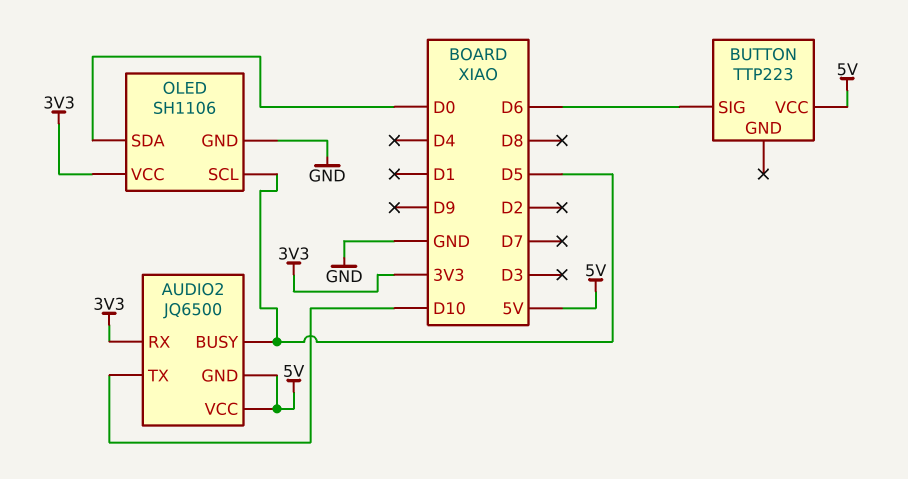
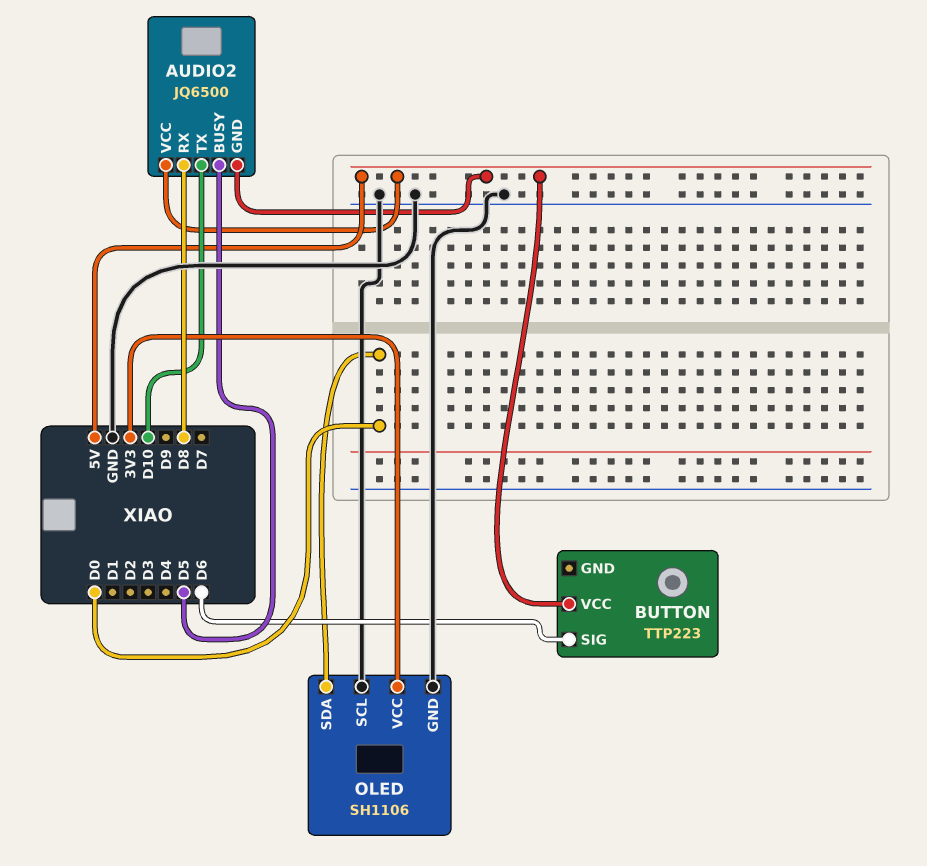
AUDIO2 pin RX: 3V3 -> D8
OLED pin SCL: D5 -> GND

